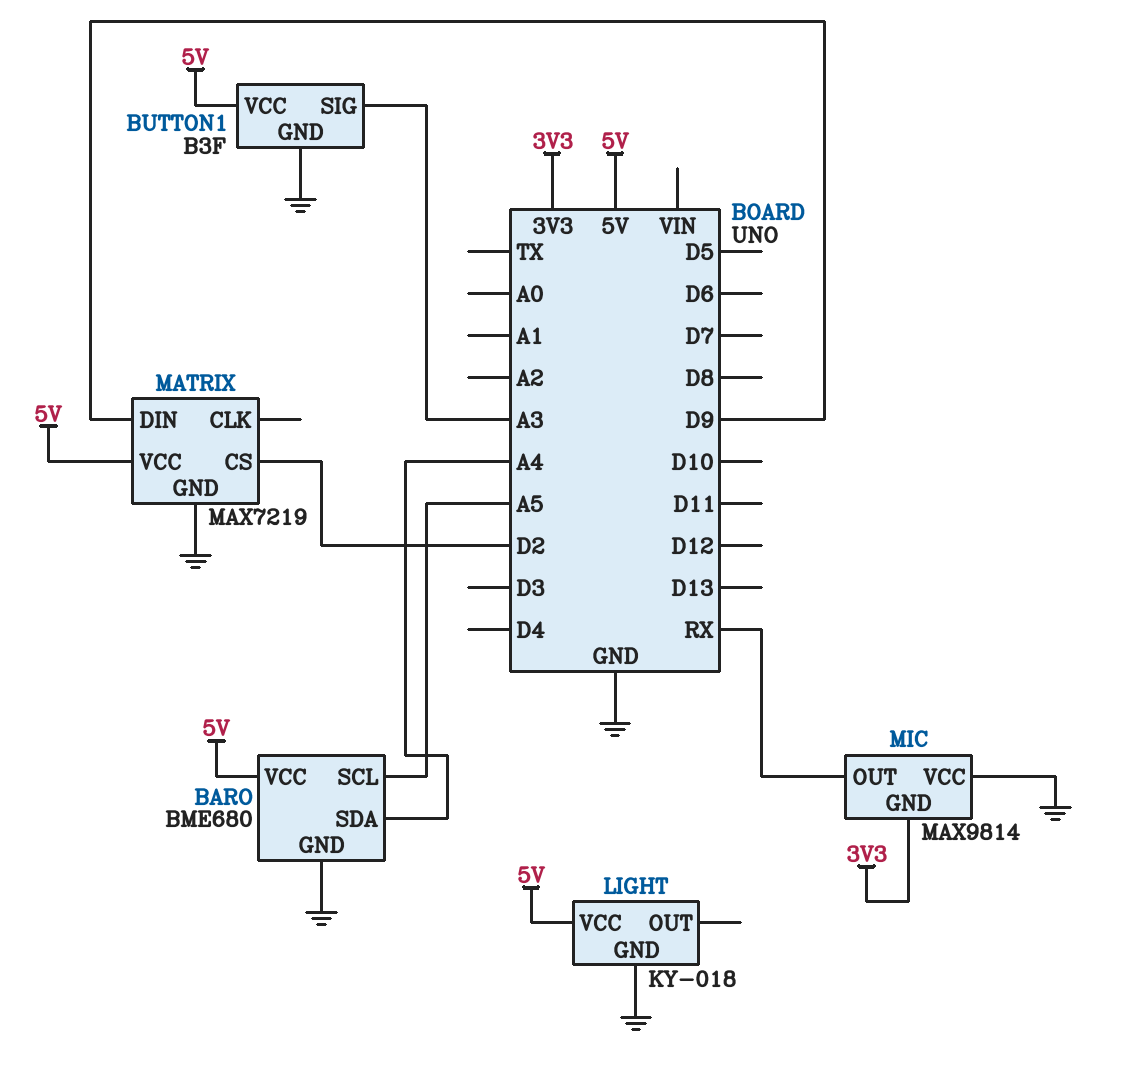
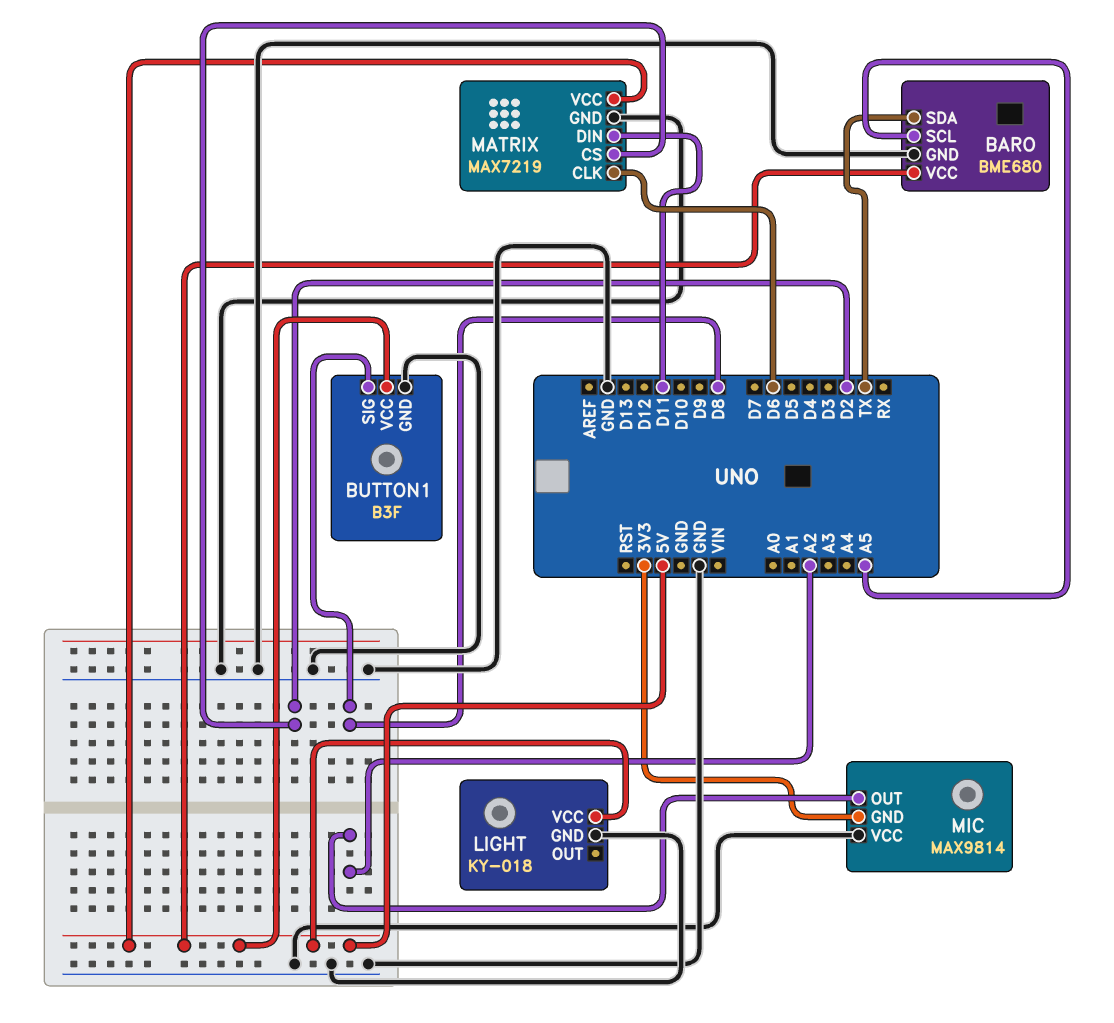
BARO pin SDA: A4 -> TX
BUTTON1 pin SIG: A3 -> D8
MATRIX pin CLK: none -> D6
MATRIX pin DIN: D9 -> D11
MIC pin OUT: RX -> A2

